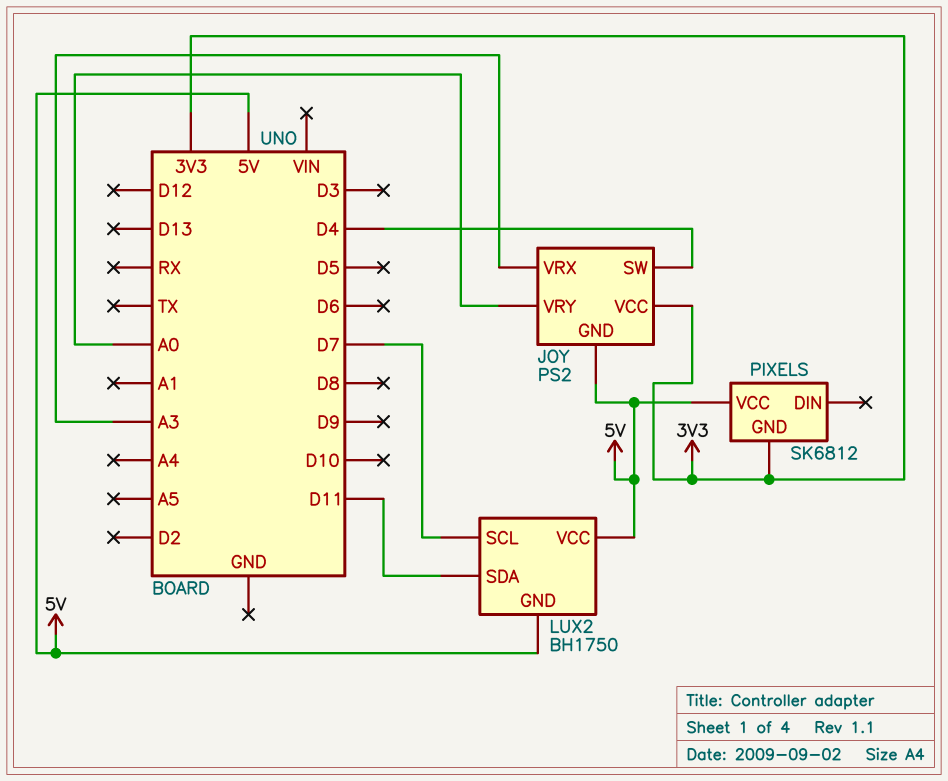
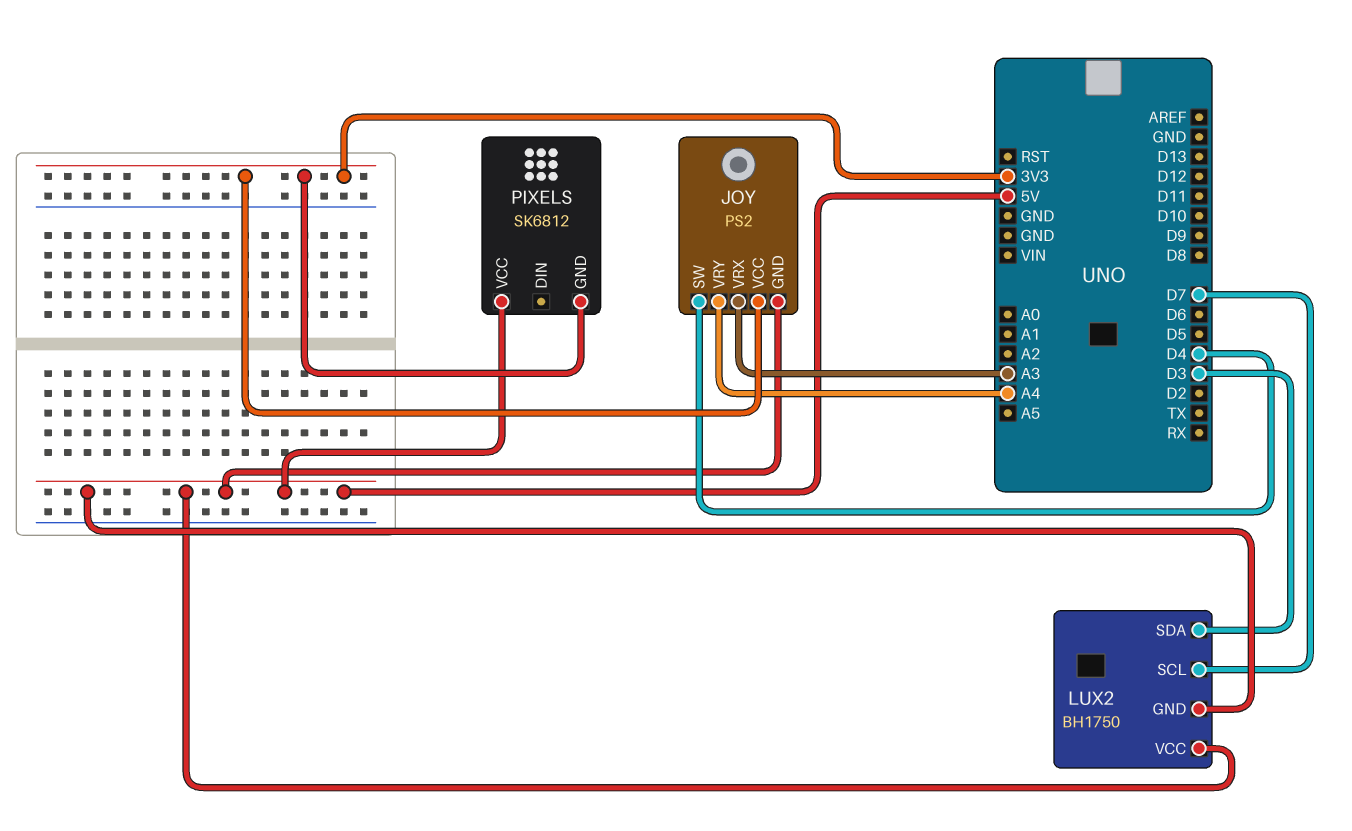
JOY pin VRY: A0 -> A4
LUX2 pin SDA: D11 -> D3

